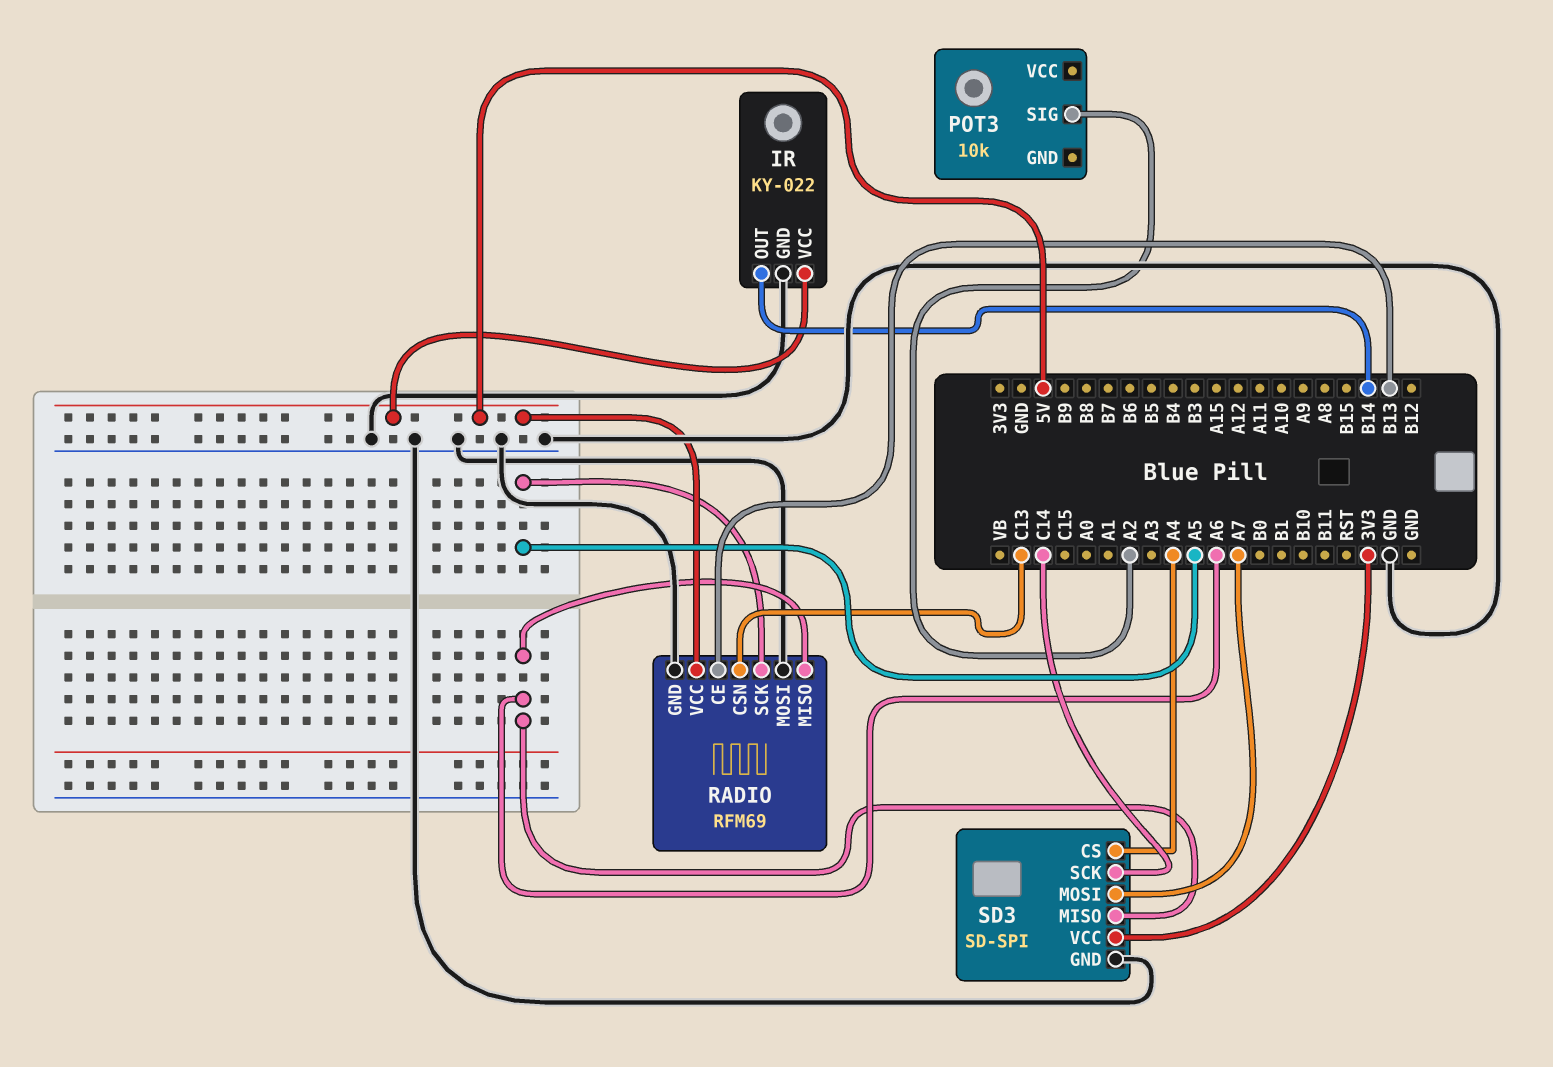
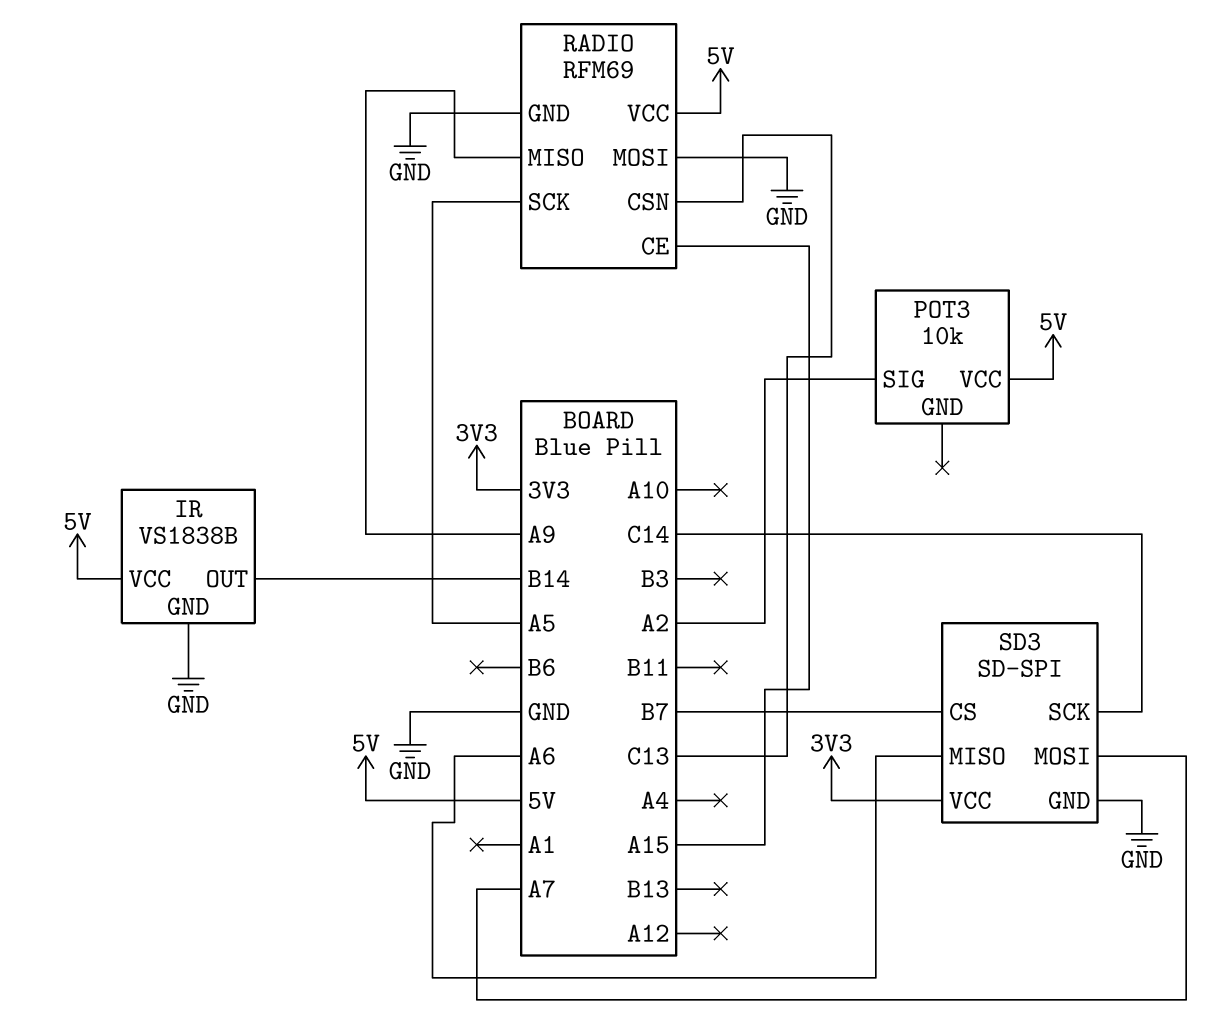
IR: KY-022 -> VS1838B
POT3 pin VCC: none -> 5V
RADIO pin CE: B13 -> A15
RADIO pin MISO: A6 -> A9
SD3 pin CS: A4 -> B7

